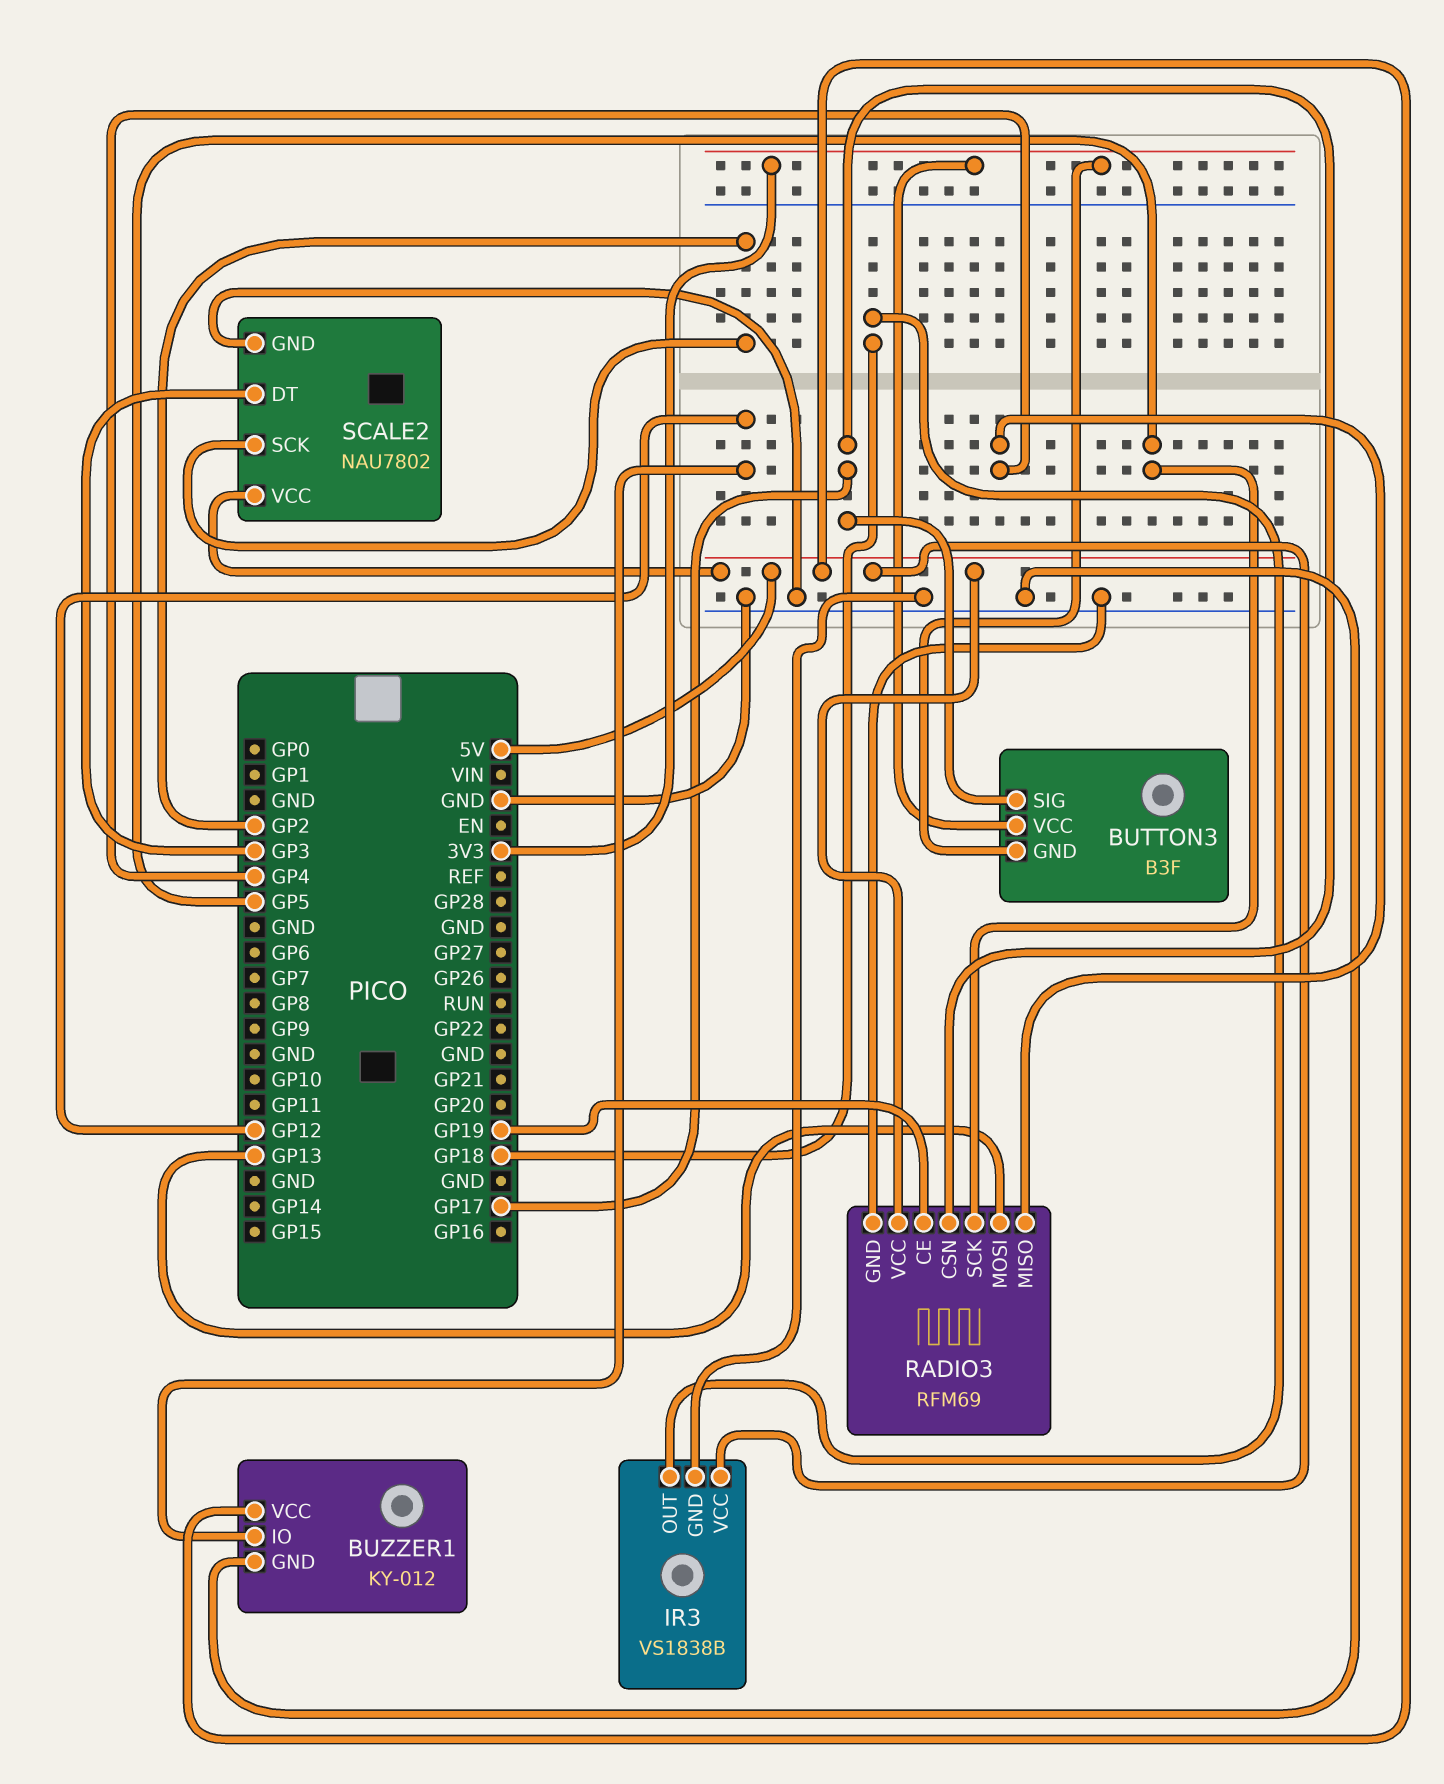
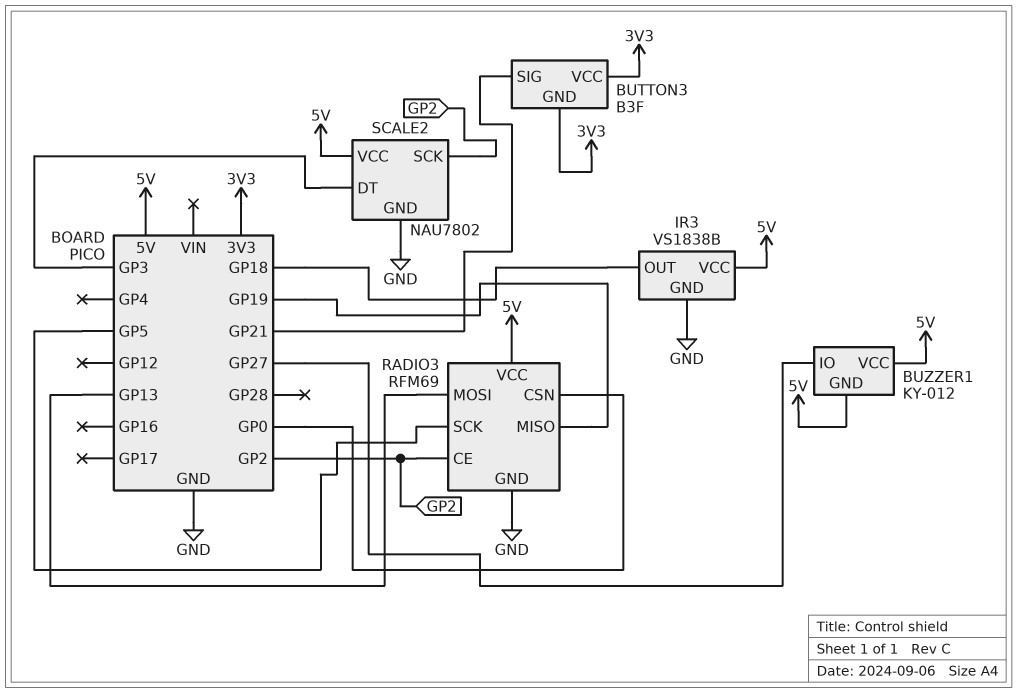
BUTTON3 pin SIG: GP17 -> GP21
BUZZER1 pin GND: GND -> 5V
BUZZER1 pin IO: GP12 -> GP27
RADIO3 pin CE: GP19 -> GP2
RADIO3 pin CSN: GP17 -> GP0
RADIO3 pin MISO: GP4 -> GP19

